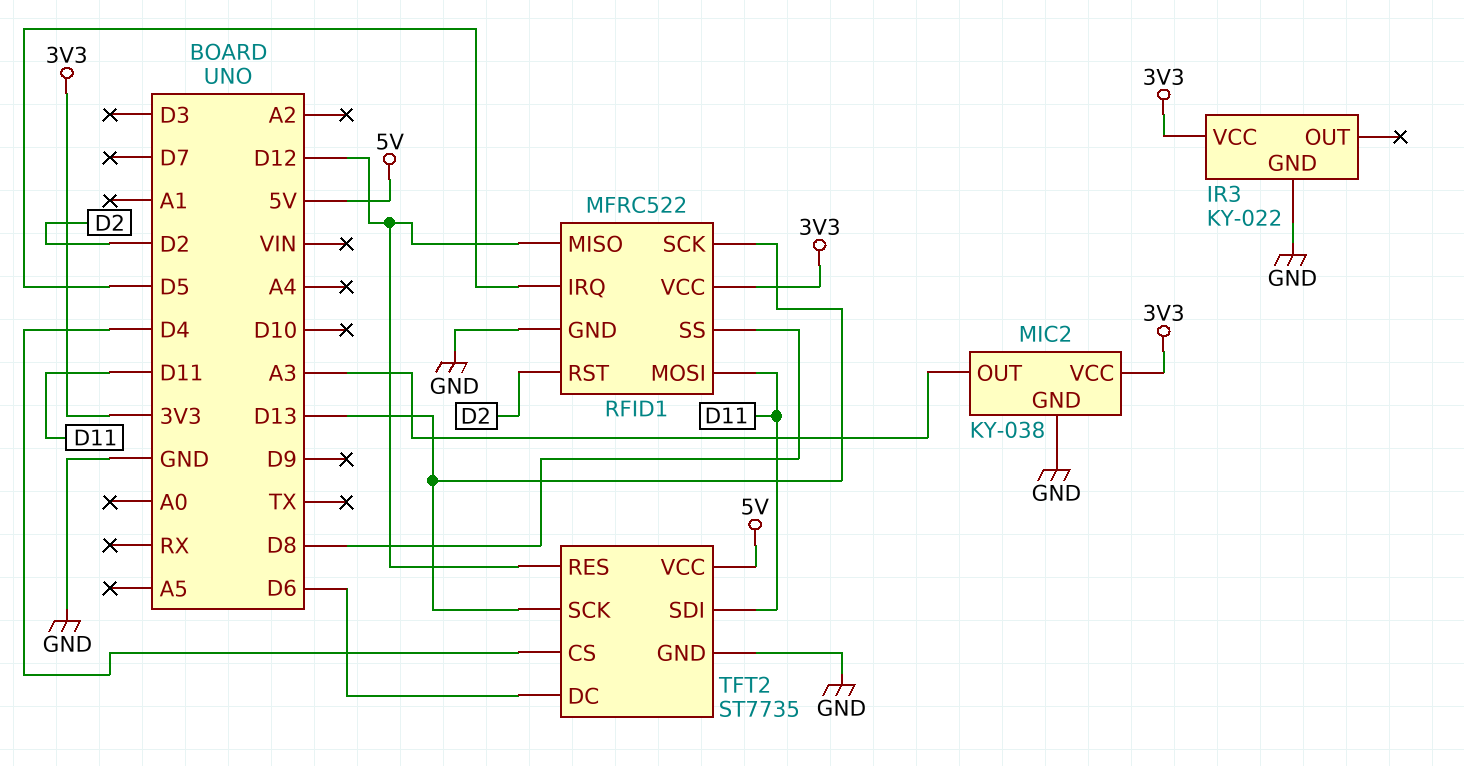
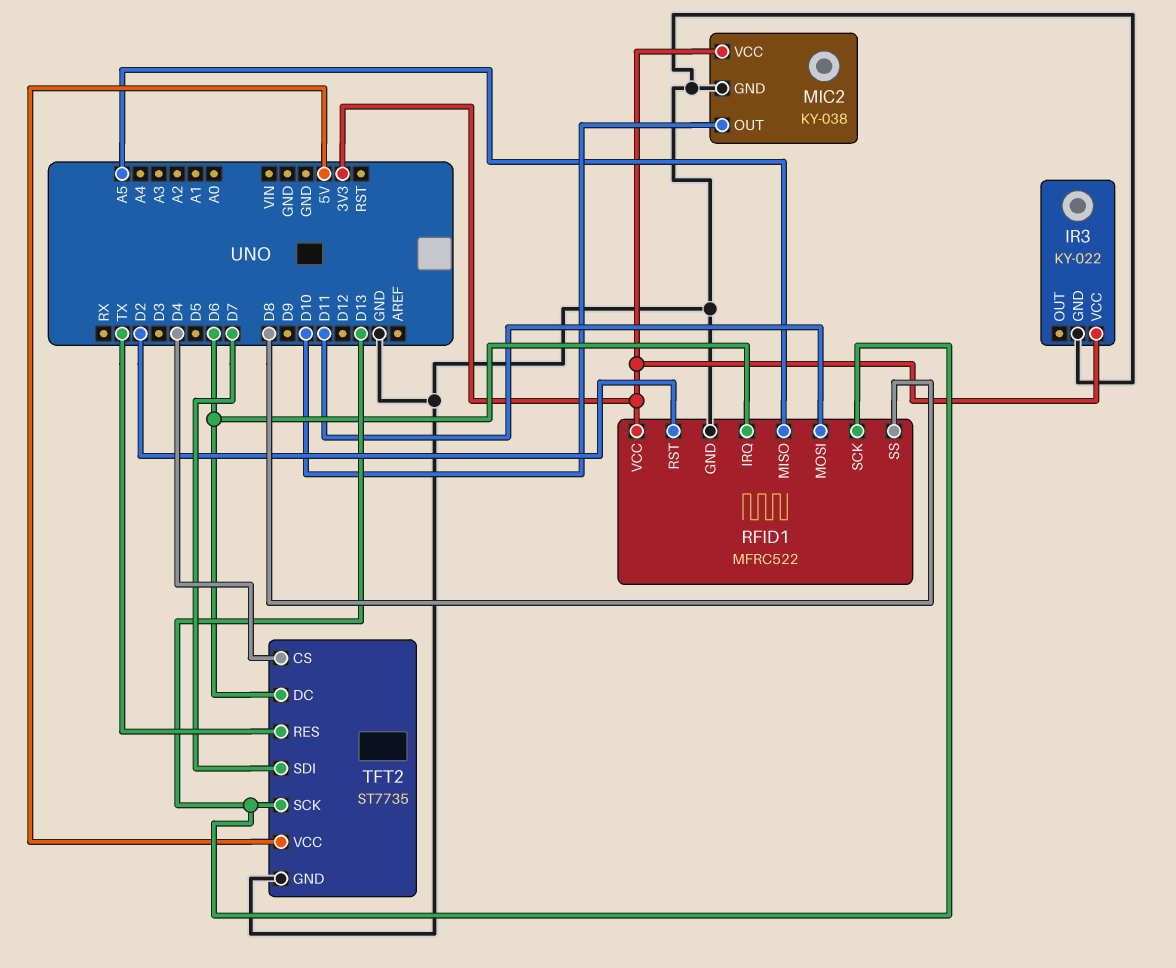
MIC2 pin OUT: A3 -> D10
RFID1 pin IRQ: D5 -> D6
RFID1 pin MISO: D12 -> A5
TFT2 pin RES: D12 -> TX
TFT2 pin SDI: D11 -> D7

